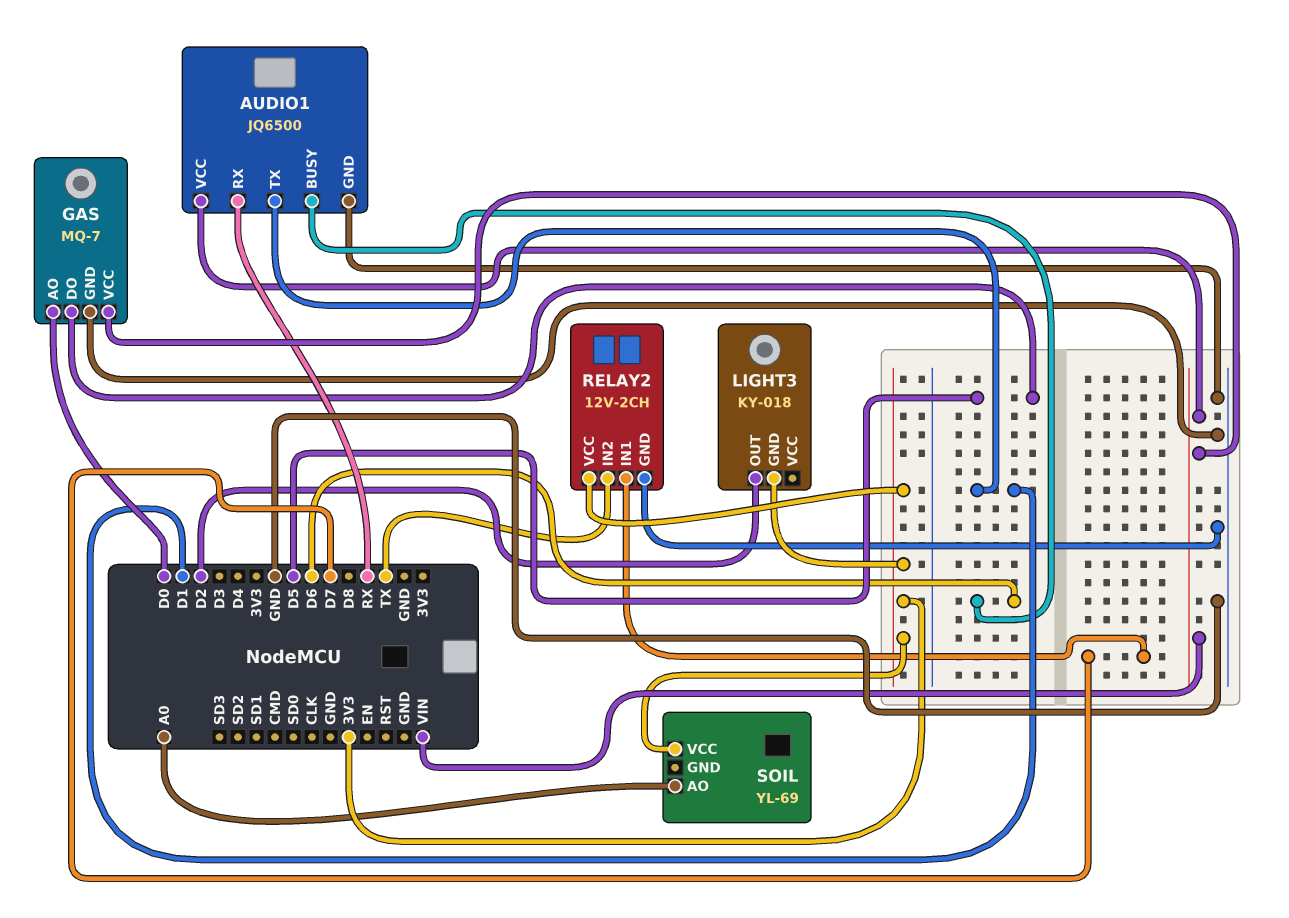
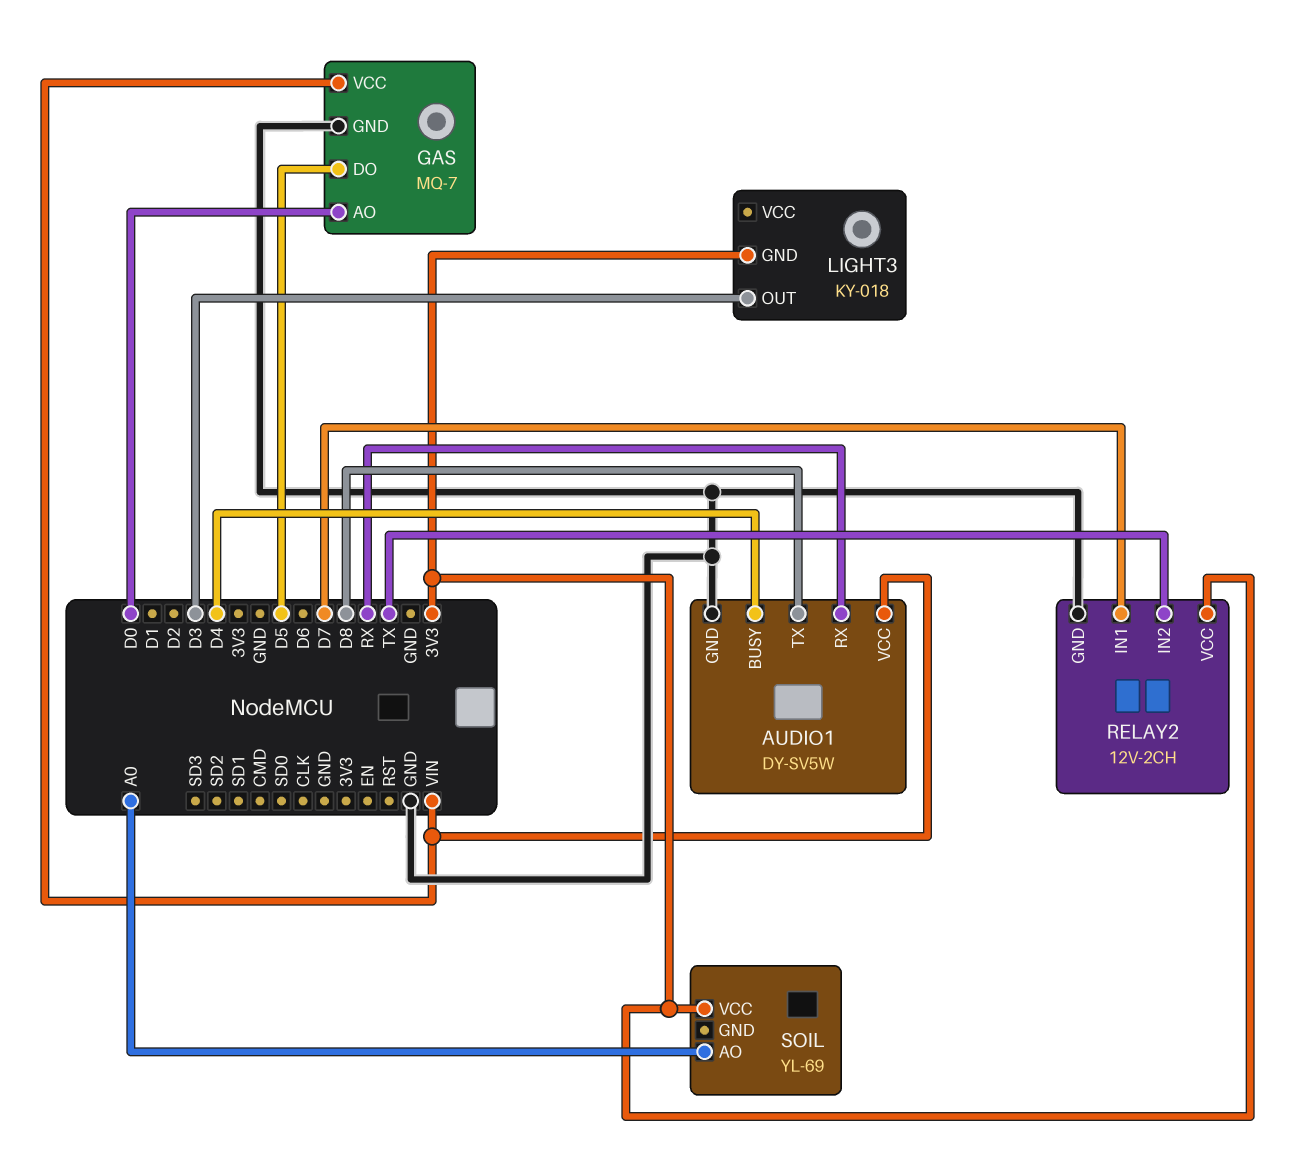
AUDIO1: JQ6500 -> DY-SV5W
AUDIO1 pin BUSY: D6 -> D4
AUDIO1 pin TX: D1 -> D8
LIGHT3 pin OUT: D2 -> D3

